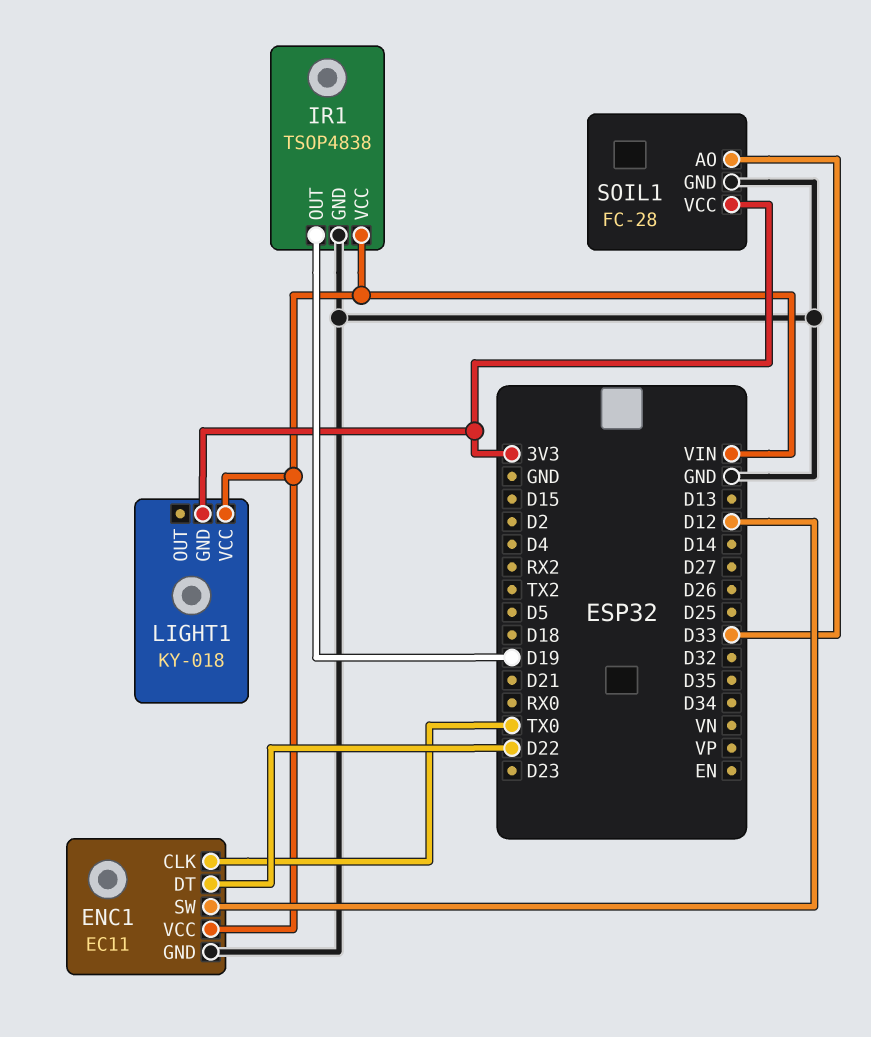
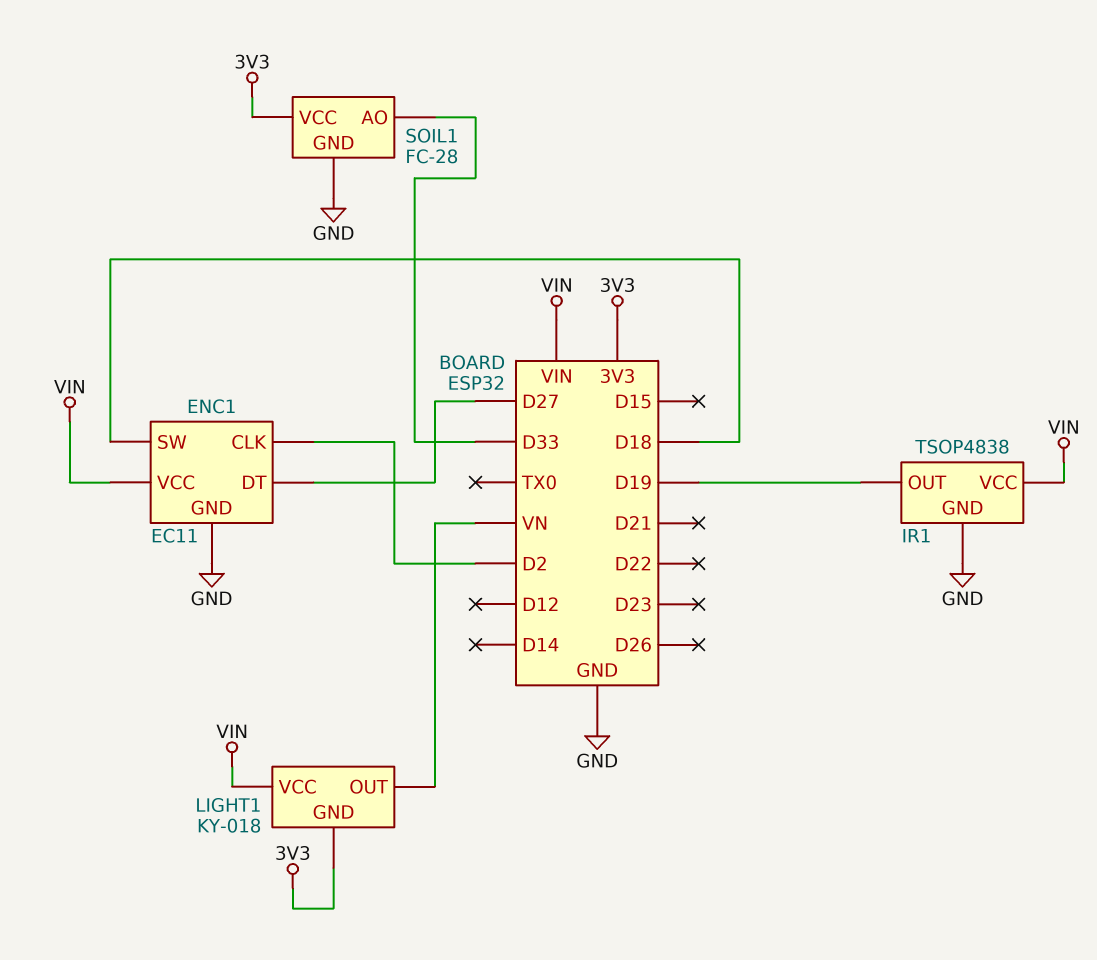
ENC1 pin CLK: TX0 -> D2
ENC1 pin DT: D22 -> D27
ENC1 pin SW: D12 -> D18
LIGHT1 pin OUT: none -> VN

